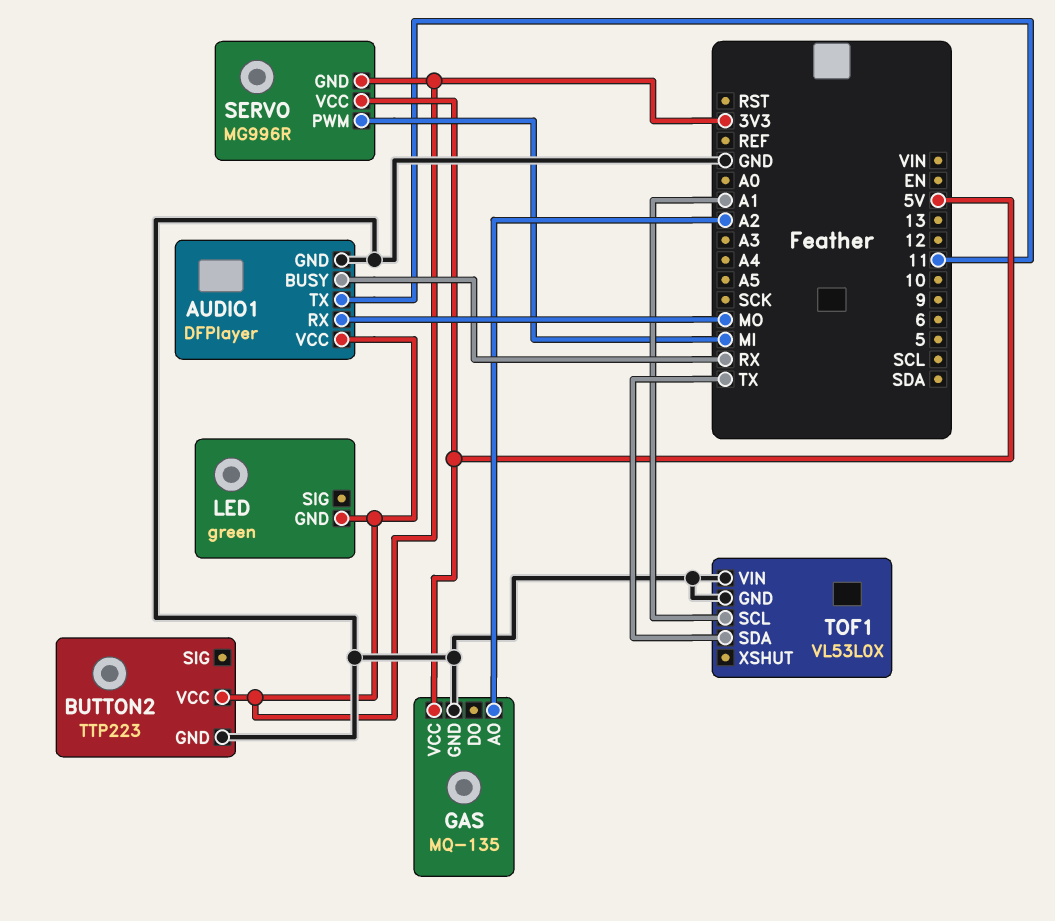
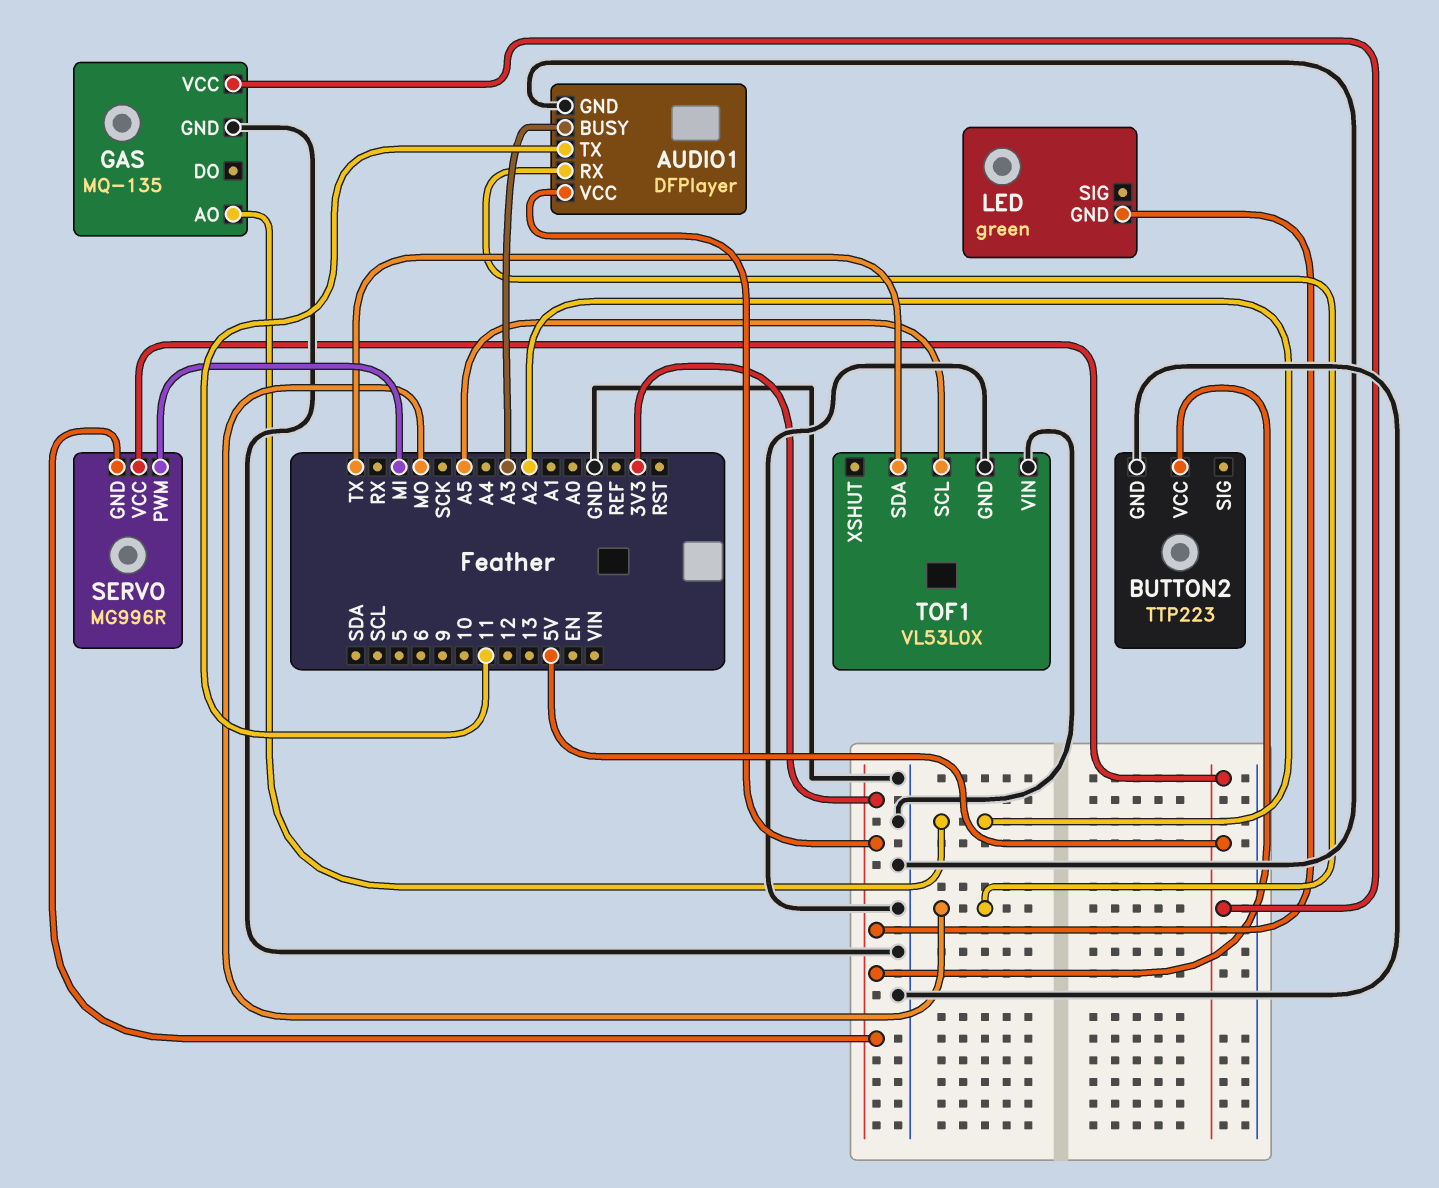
AUDIO1 pin BUSY: RX -> A3
TOF1 pin SCL: A1 -> A5

